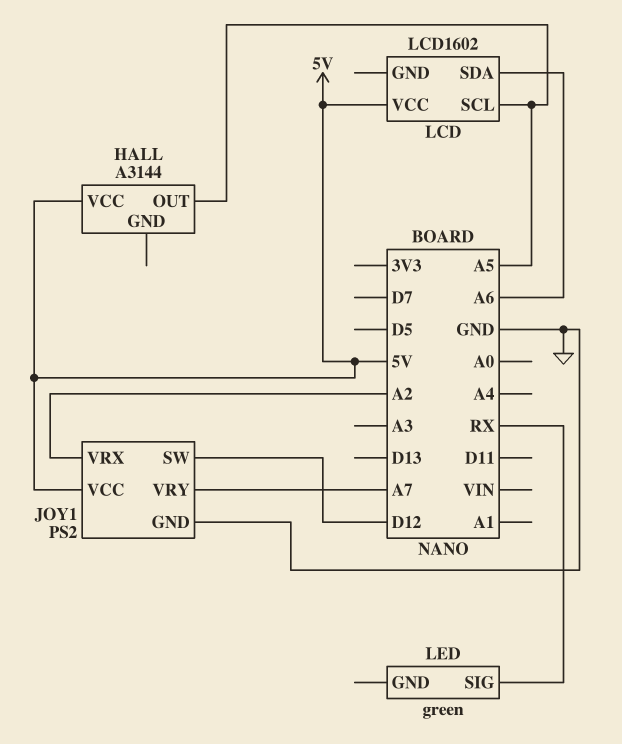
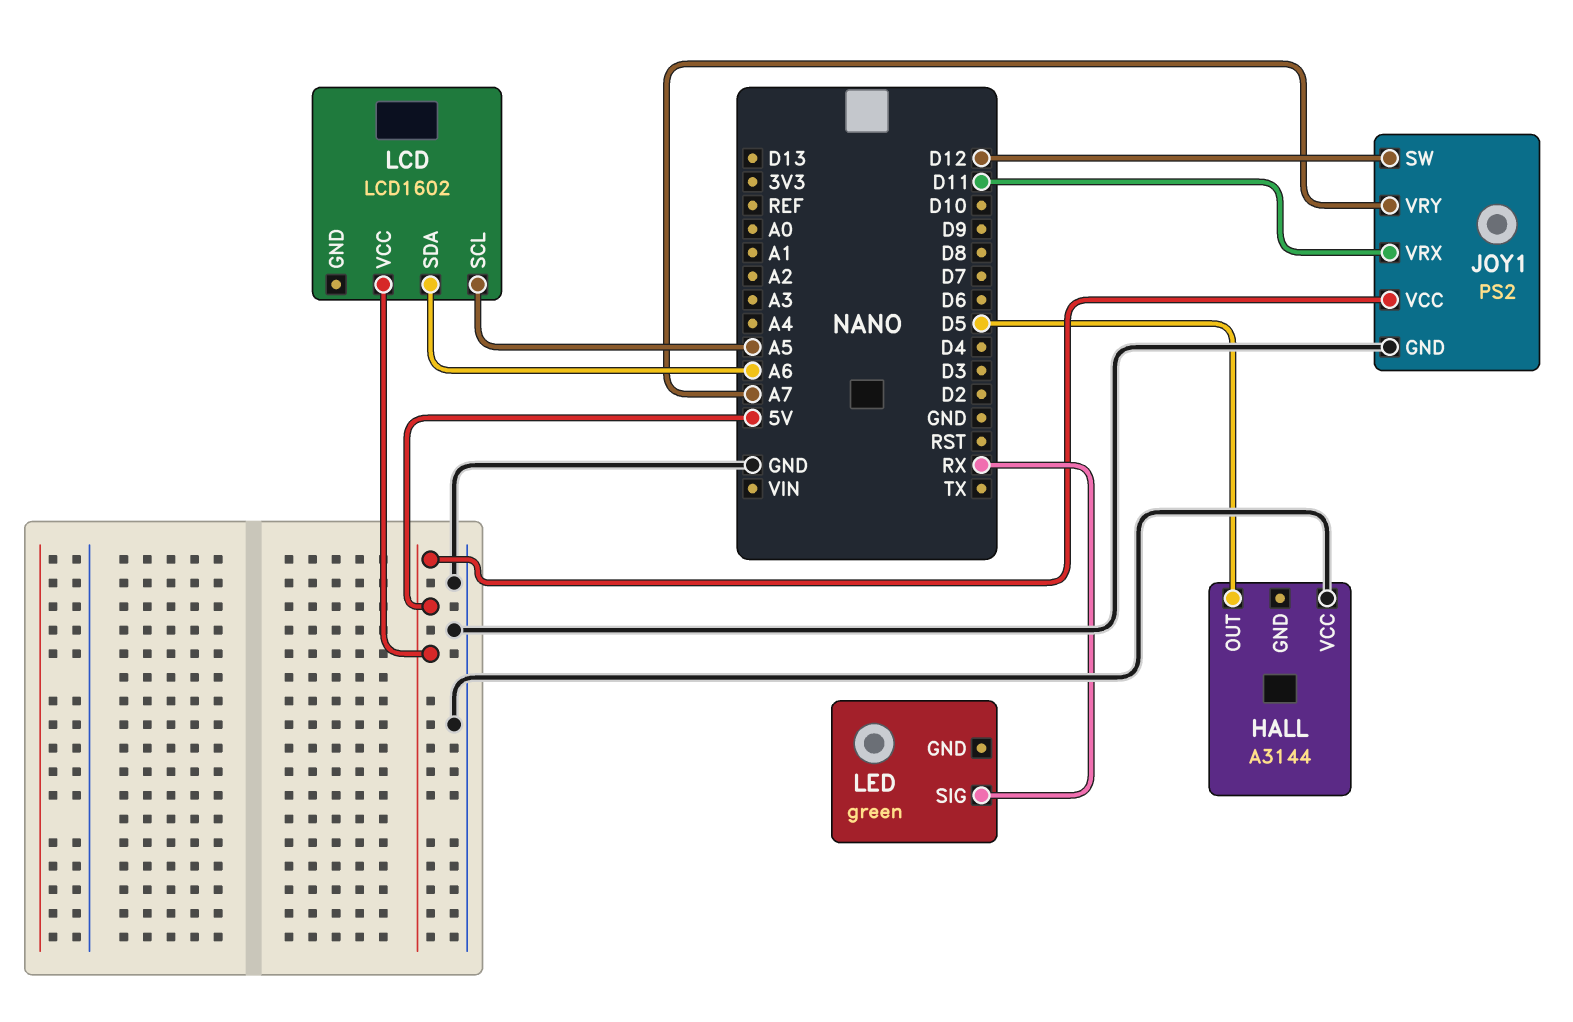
HALL pin OUT: A5 -> D5
HALL pin VCC: 5V -> GND
JOY1 pin VRX: A2 -> D11

